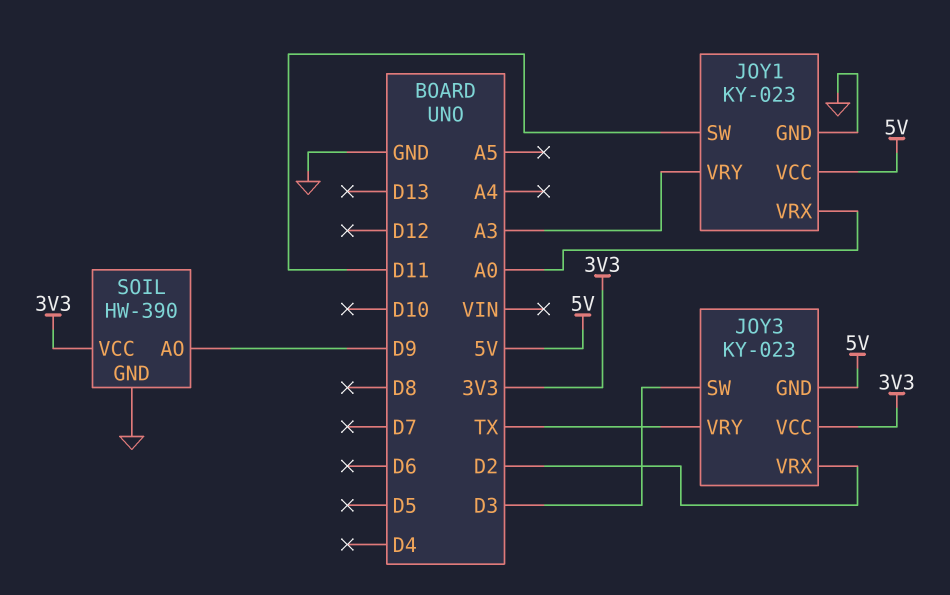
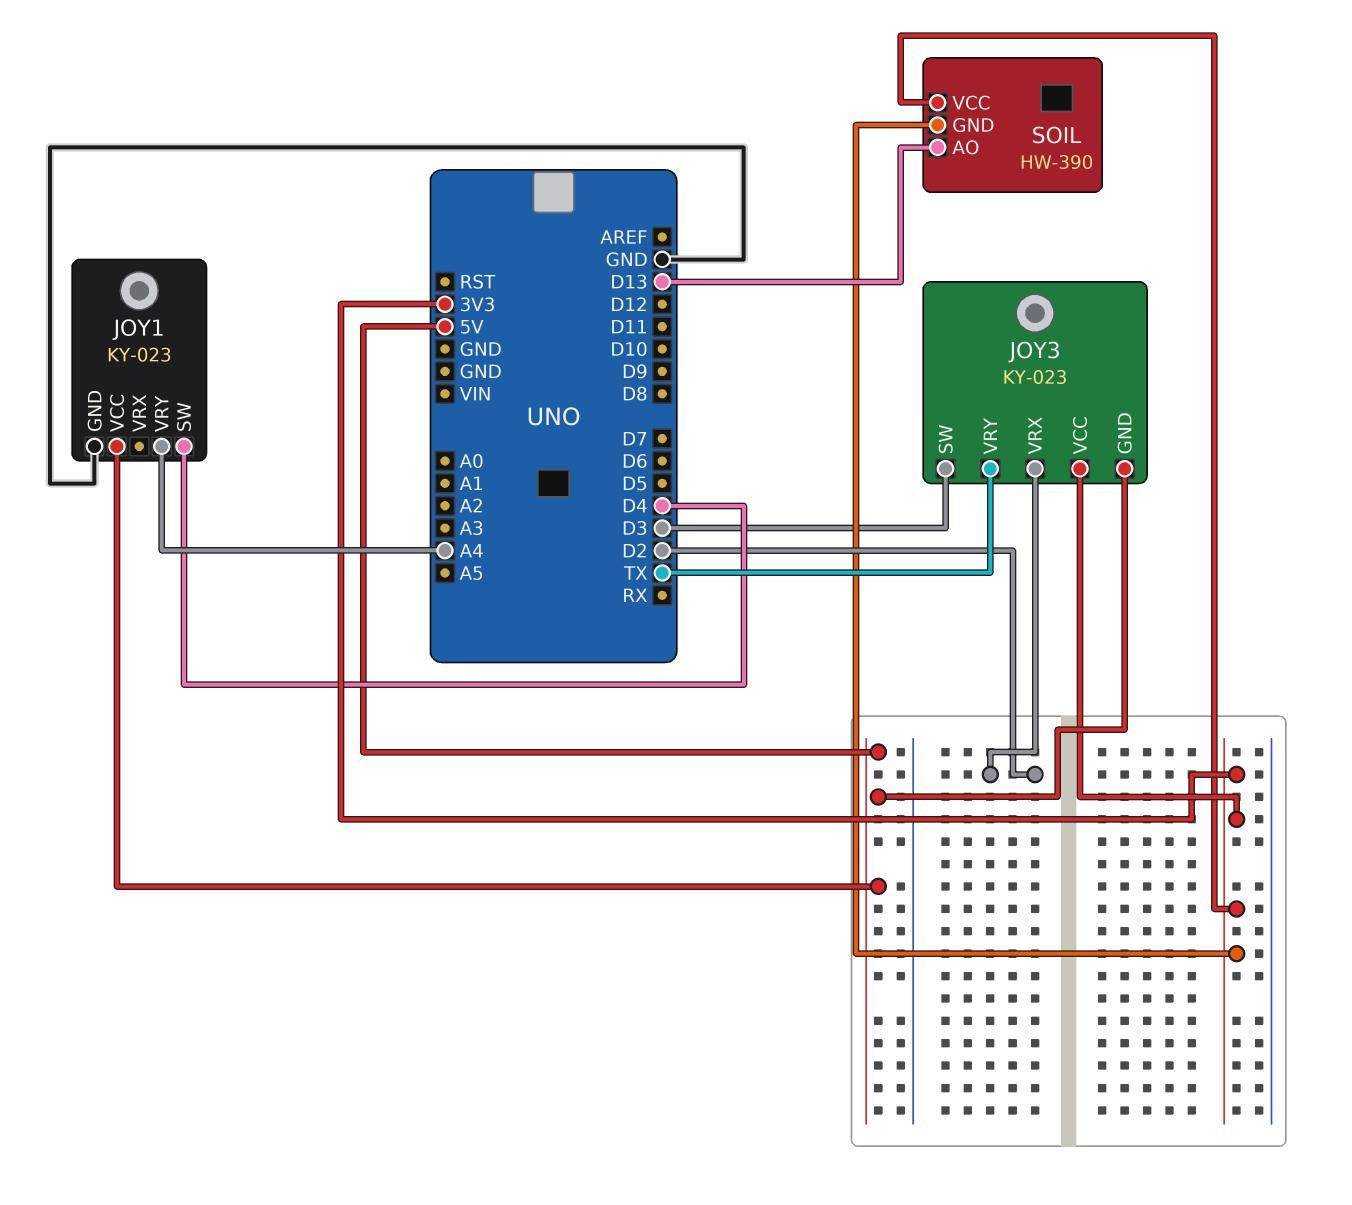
JOY1 pin SW: D11 -> D4
JOY1 pin VRX: A0 -> none
JOY1 pin VRY: A3 -> A4
SOIL pin AO: D9 -> D13
SOIL pin GND: GND -> 3V3

